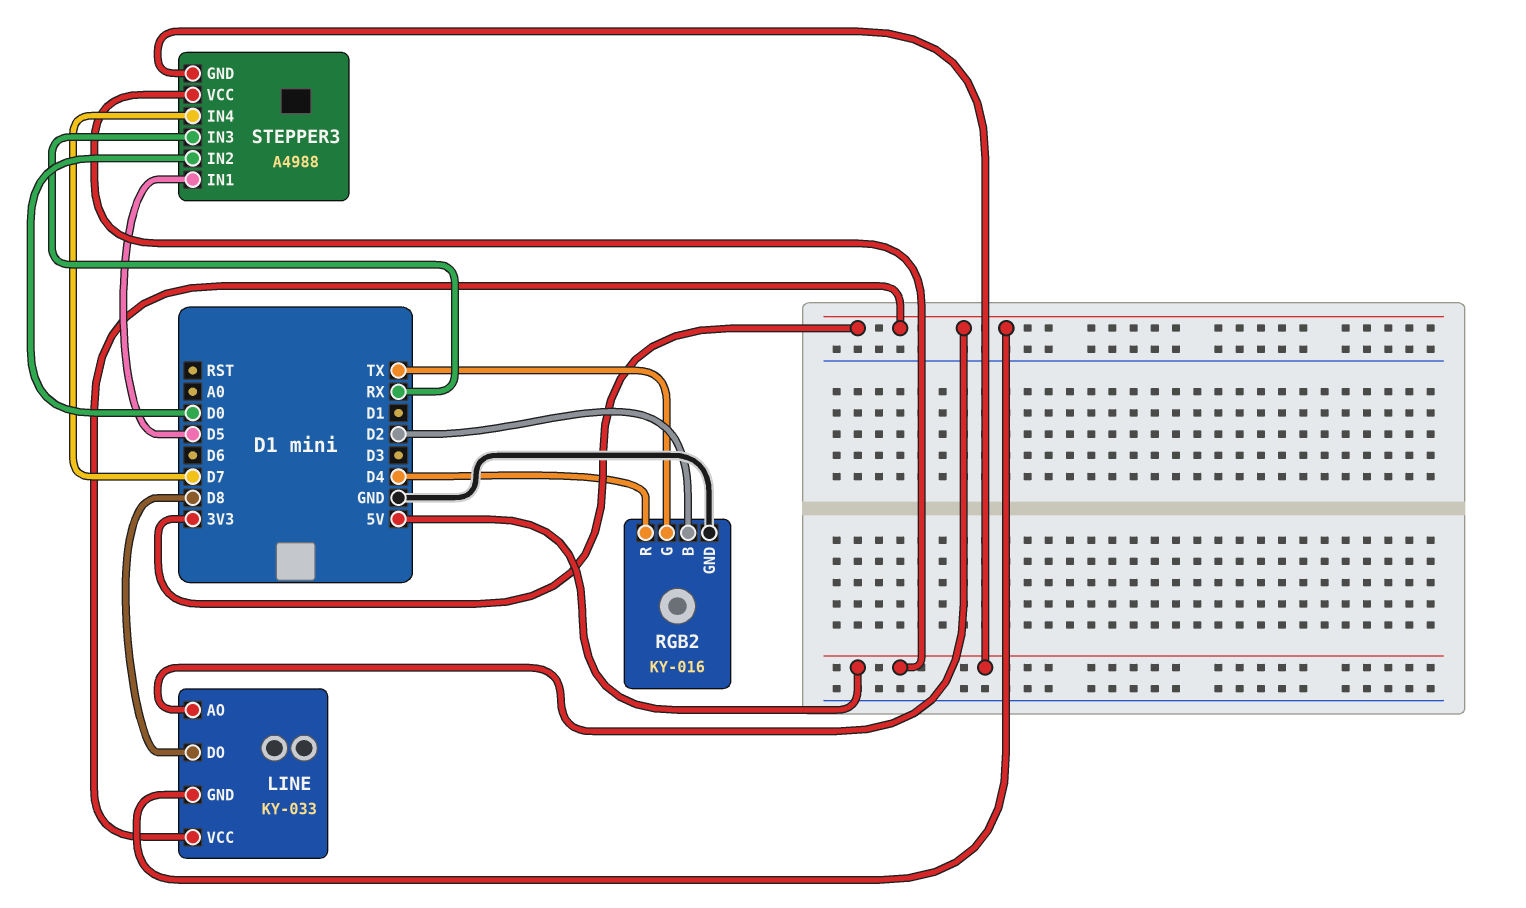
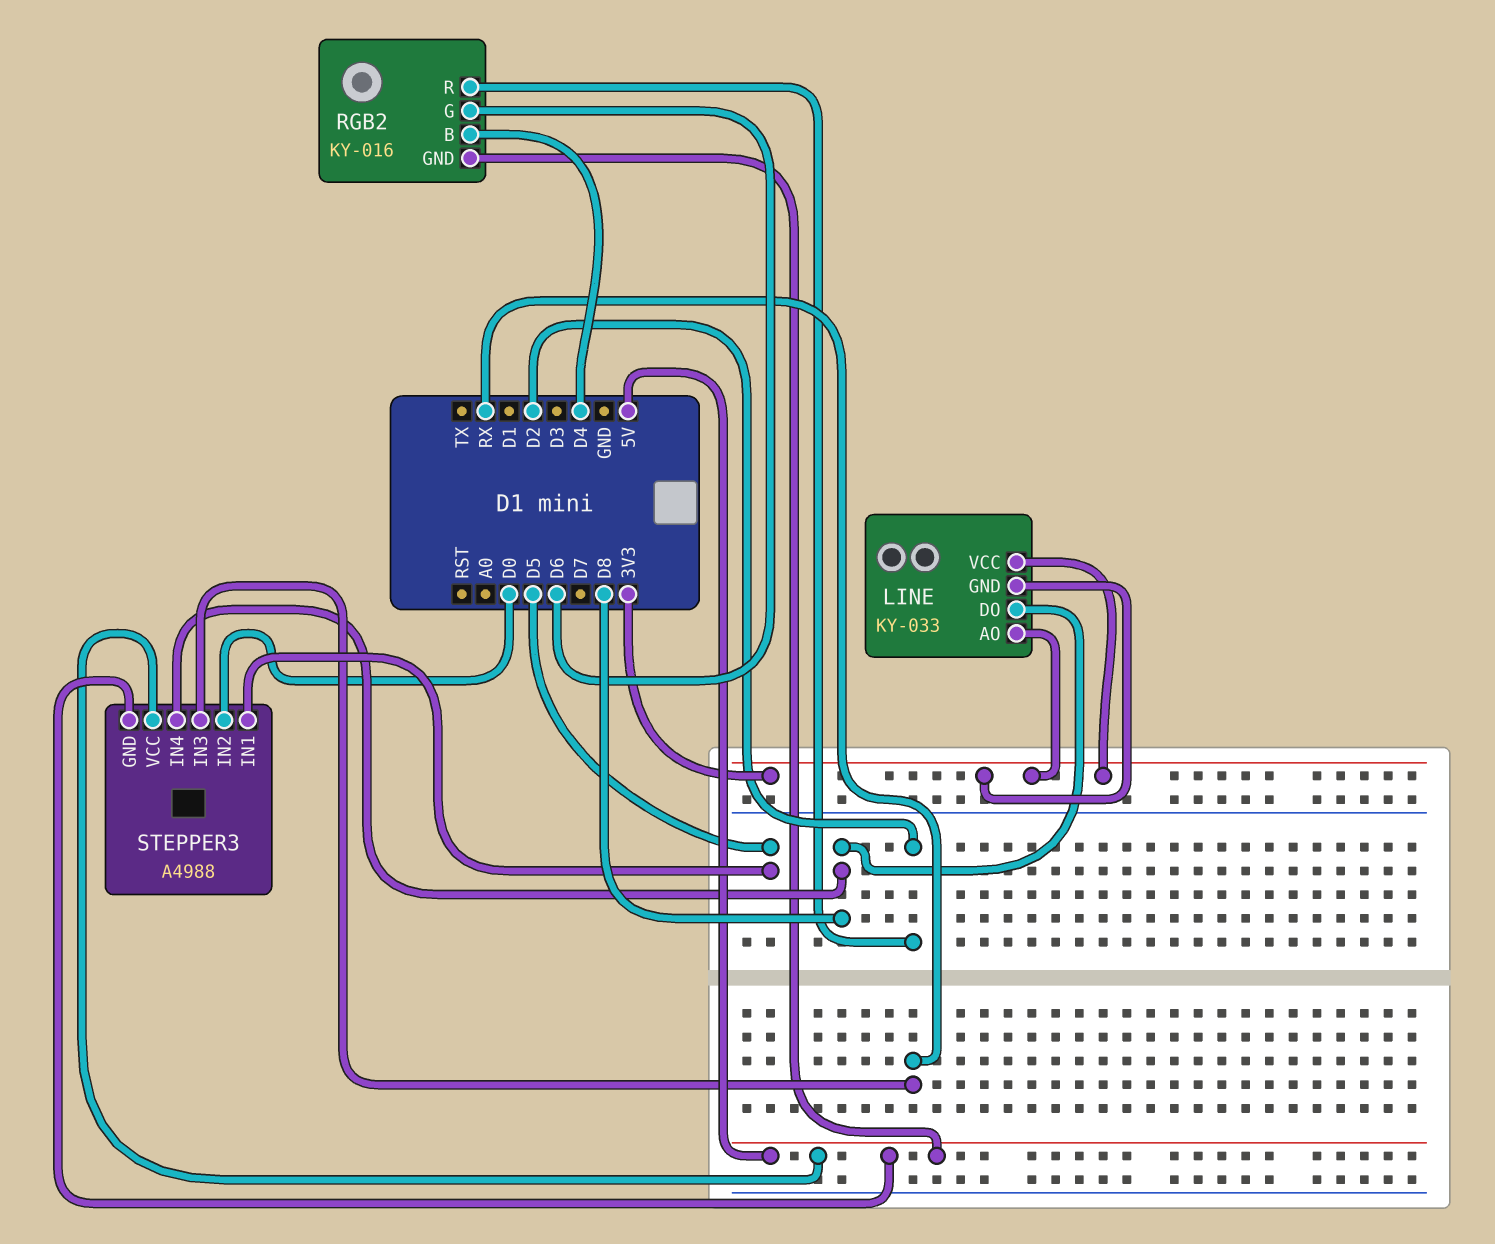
RGB2 pin B: D2 -> D4
RGB2 pin G: TX -> D6
RGB2 pin GND: GND -> 5V
RGB2 pin R: D4 -> D2
STEPPER3 pin IN4: D7 -> D8

